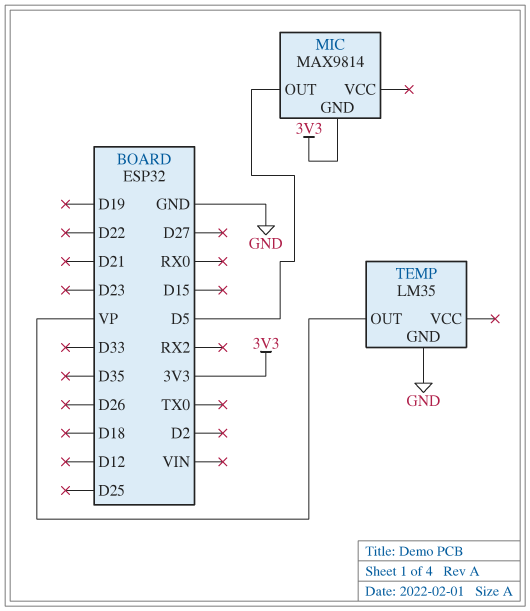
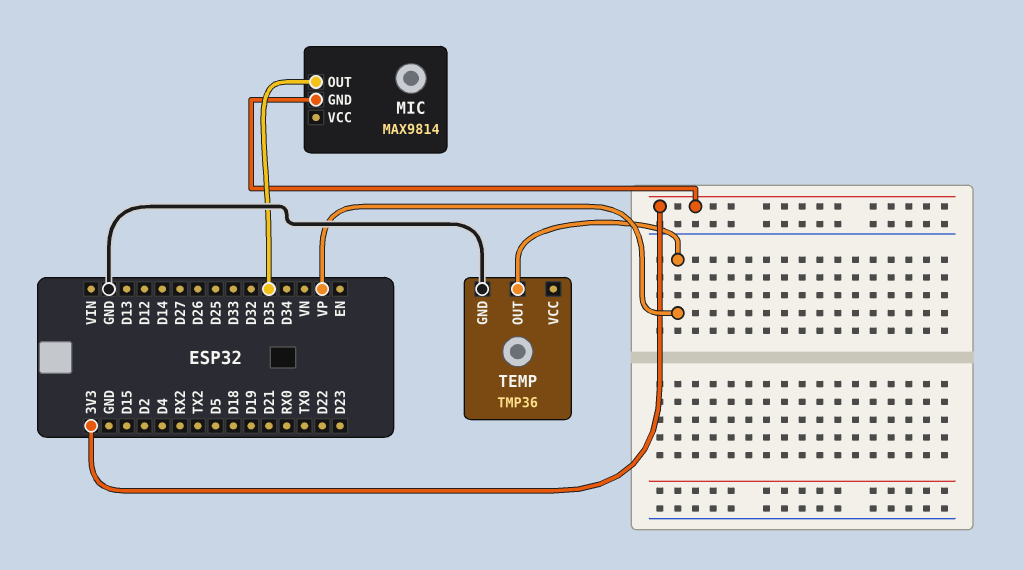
MIC pin OUT: D5 -> D35
TEMP: LM35 -> TMP36

